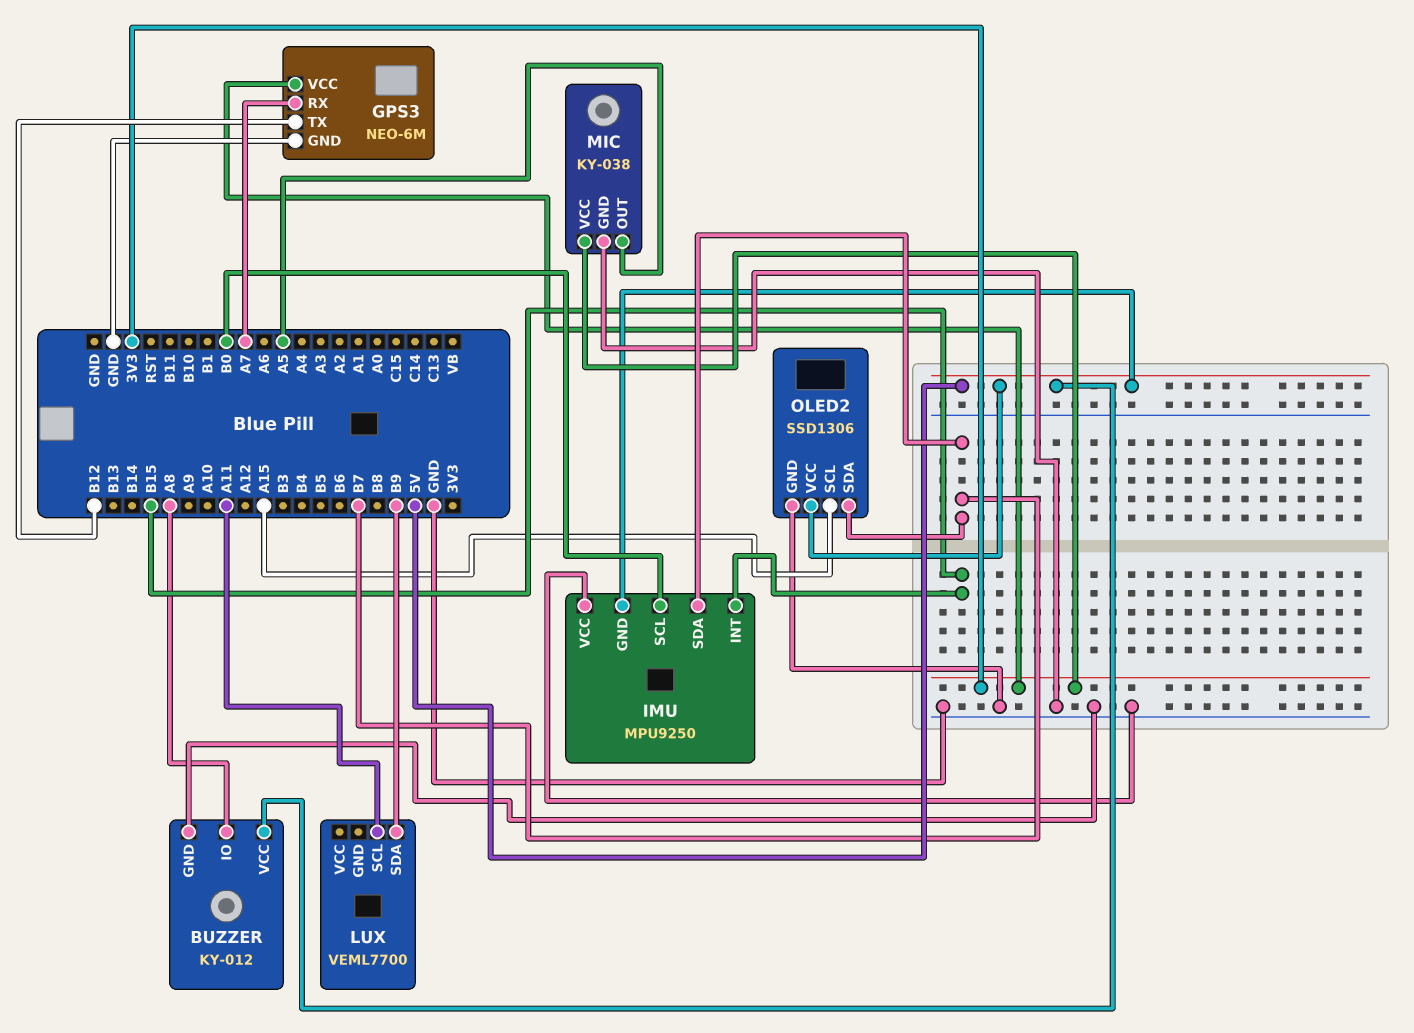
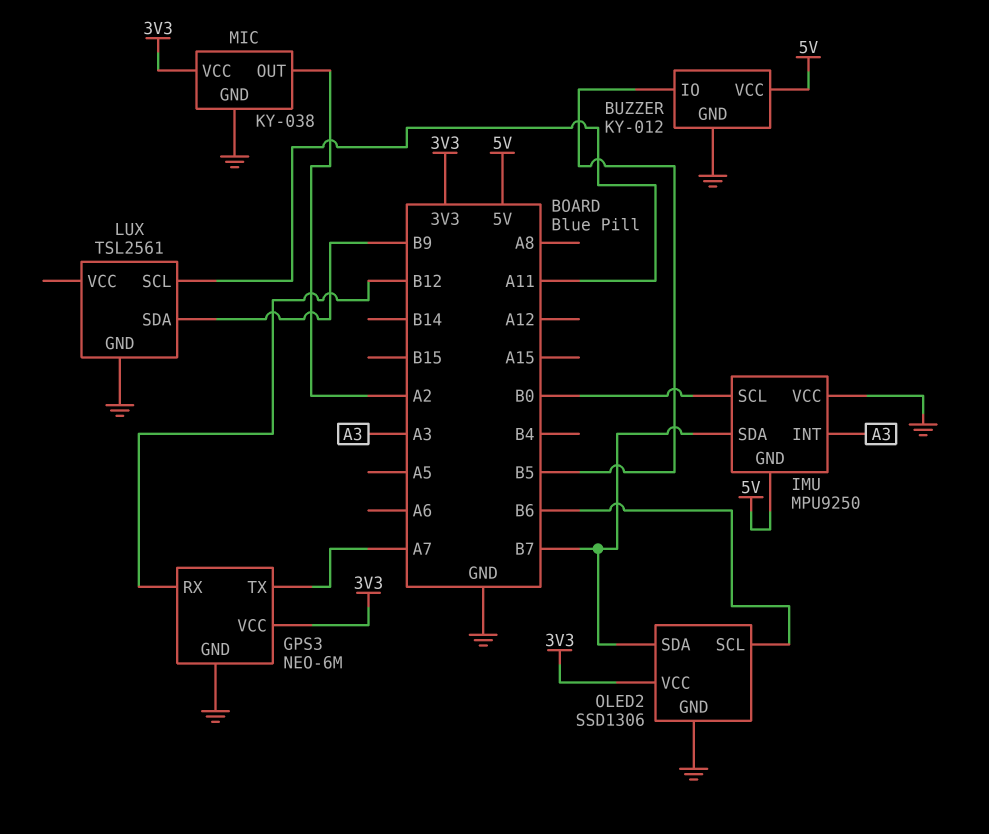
BUZZER pin IO: A8 -> B5
GPS3 pin RX: A7 -> B12
GPS3 pin TX: B12 -> A7
IMU pin INT: B15 -> A3
LUX: VEML7700 -> TSL2561
LUX pin GND: none -> GND
MIC pin OUT: A5 -> A2
OLED2 pin SCL: A15 -> B6
OLED2 pin VCC: 5V -> 3V3

